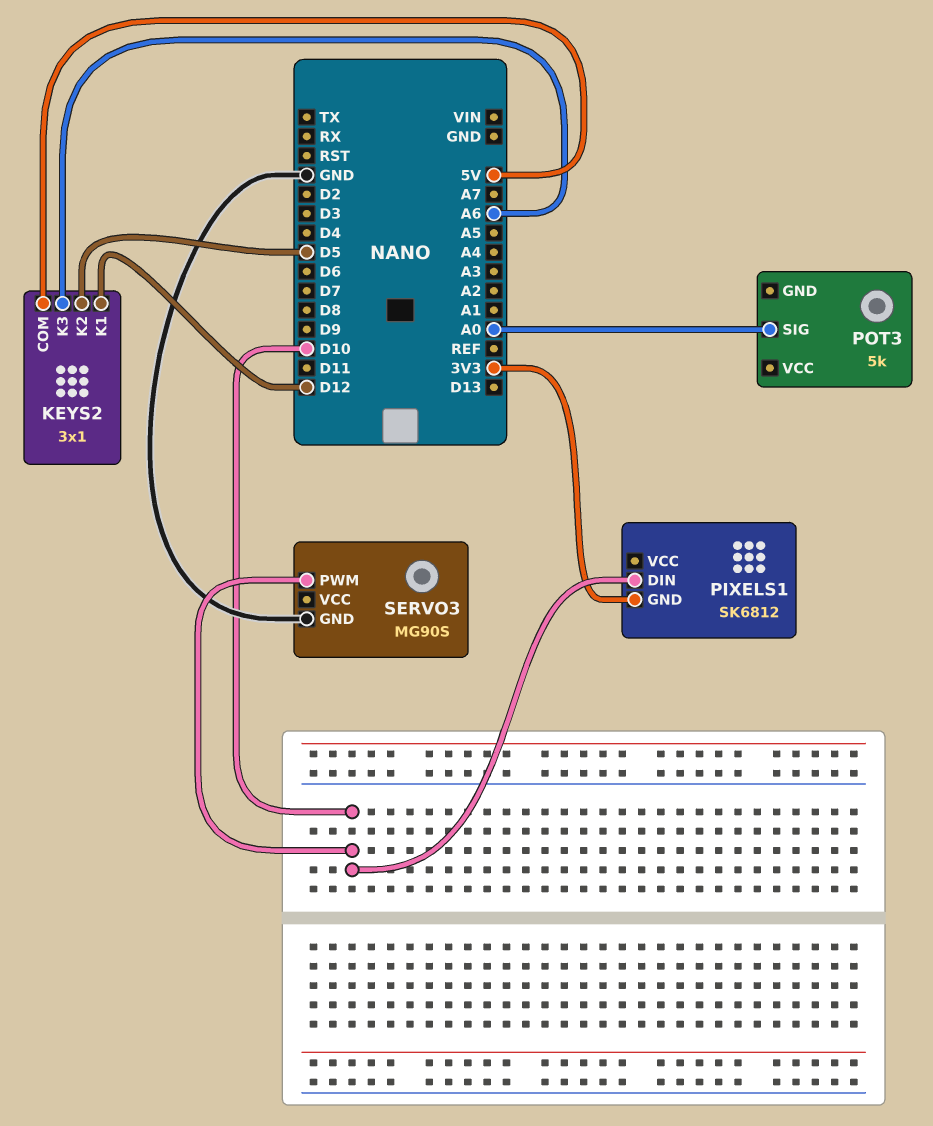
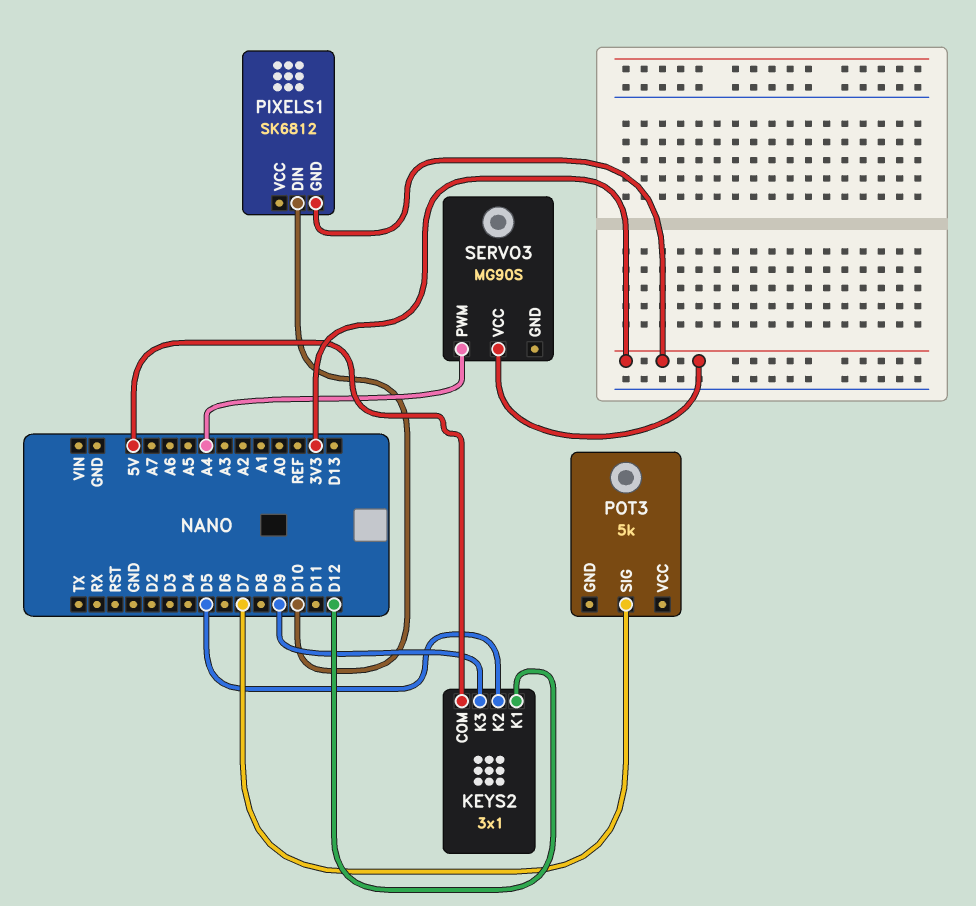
KEYS2 pin K3: A6 -> D9
POT3 pin SIG: A0 -> D7
SERVO3 pin GND: GND -> none
SERVO3 pin PWM: D10 -> A4
SERVO3 pin VCC: none -> 3V3

